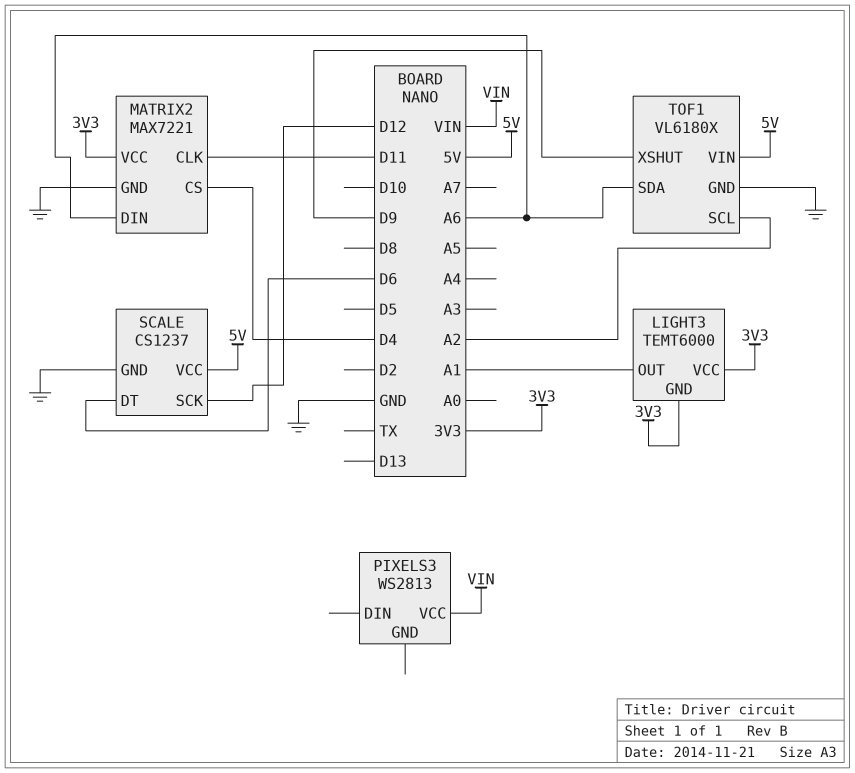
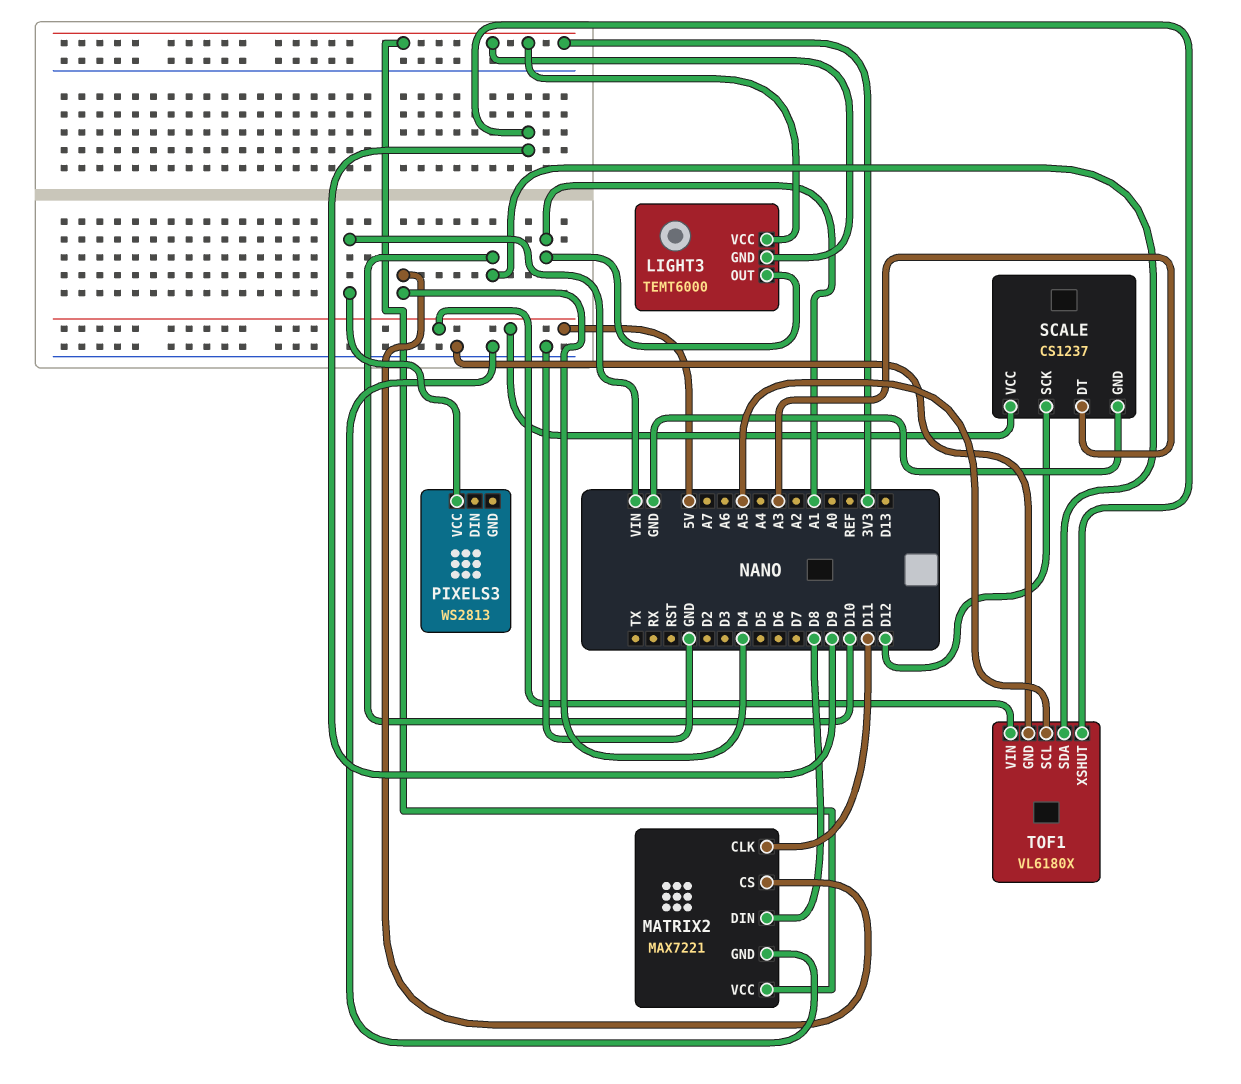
MATRIX2 pin DIN: A6 -> D8
SCALE pin DT: D6 -> A3
TOF1 pin SCL: A2 -> A5
TOF1 pin SDA: A6 -> D10

